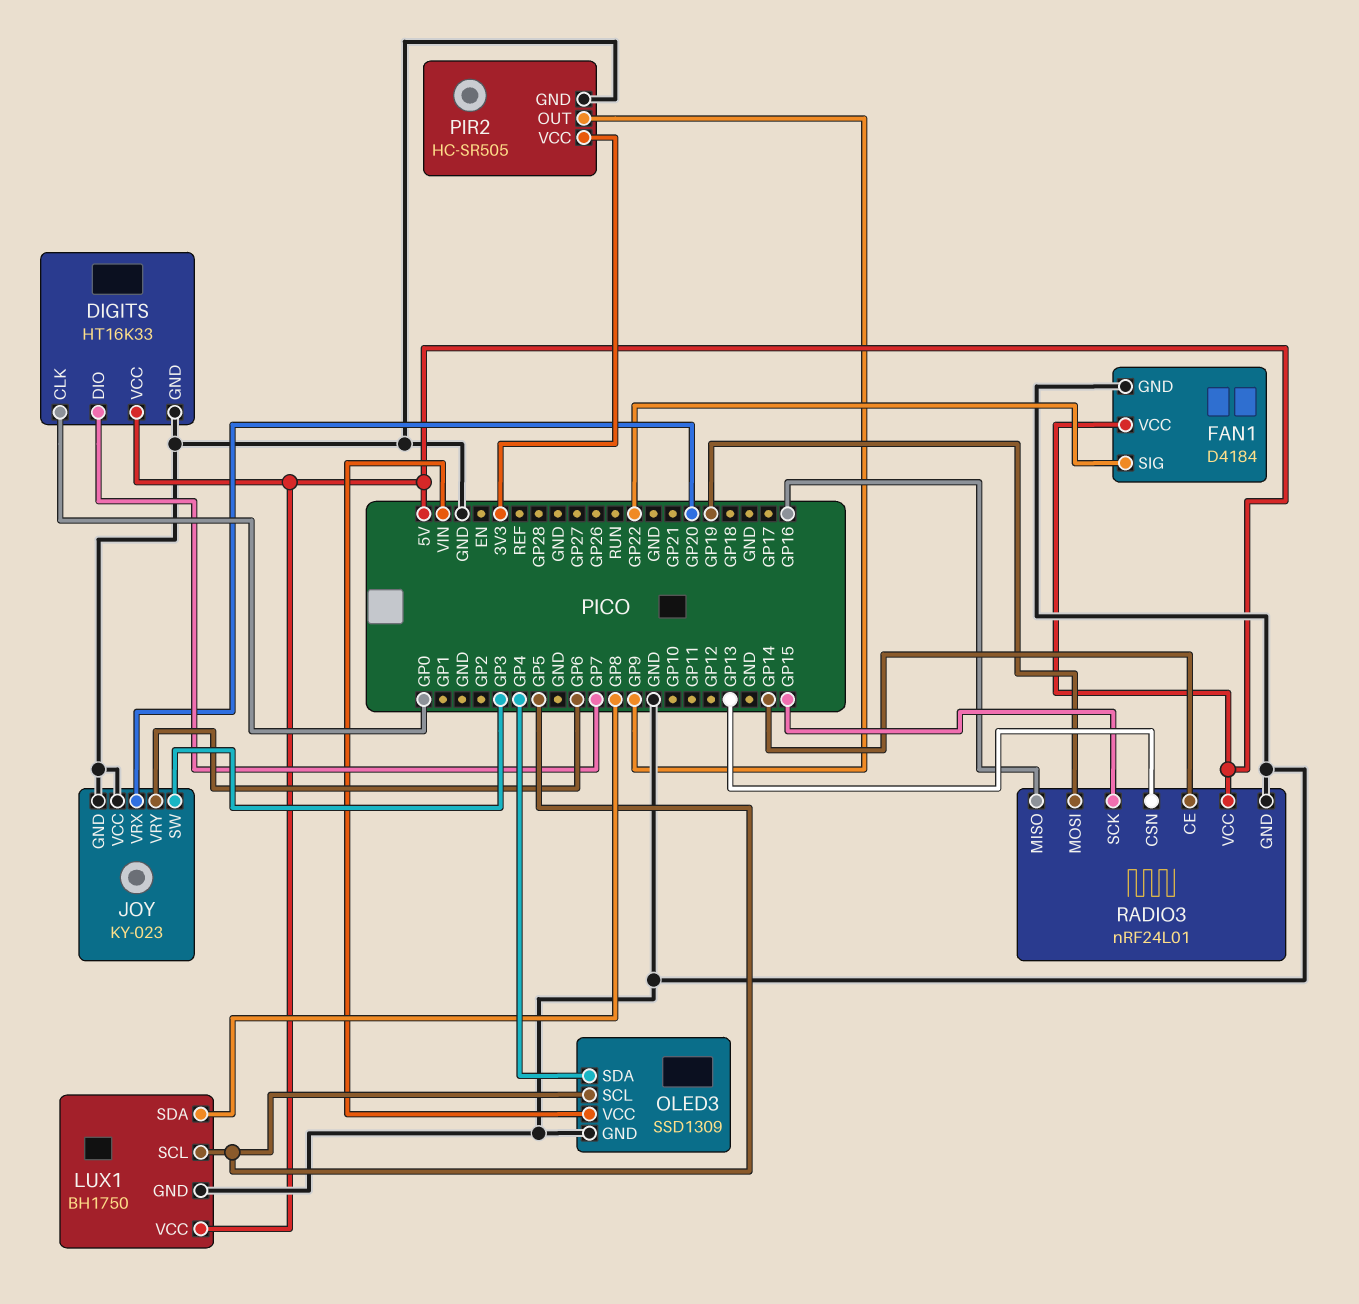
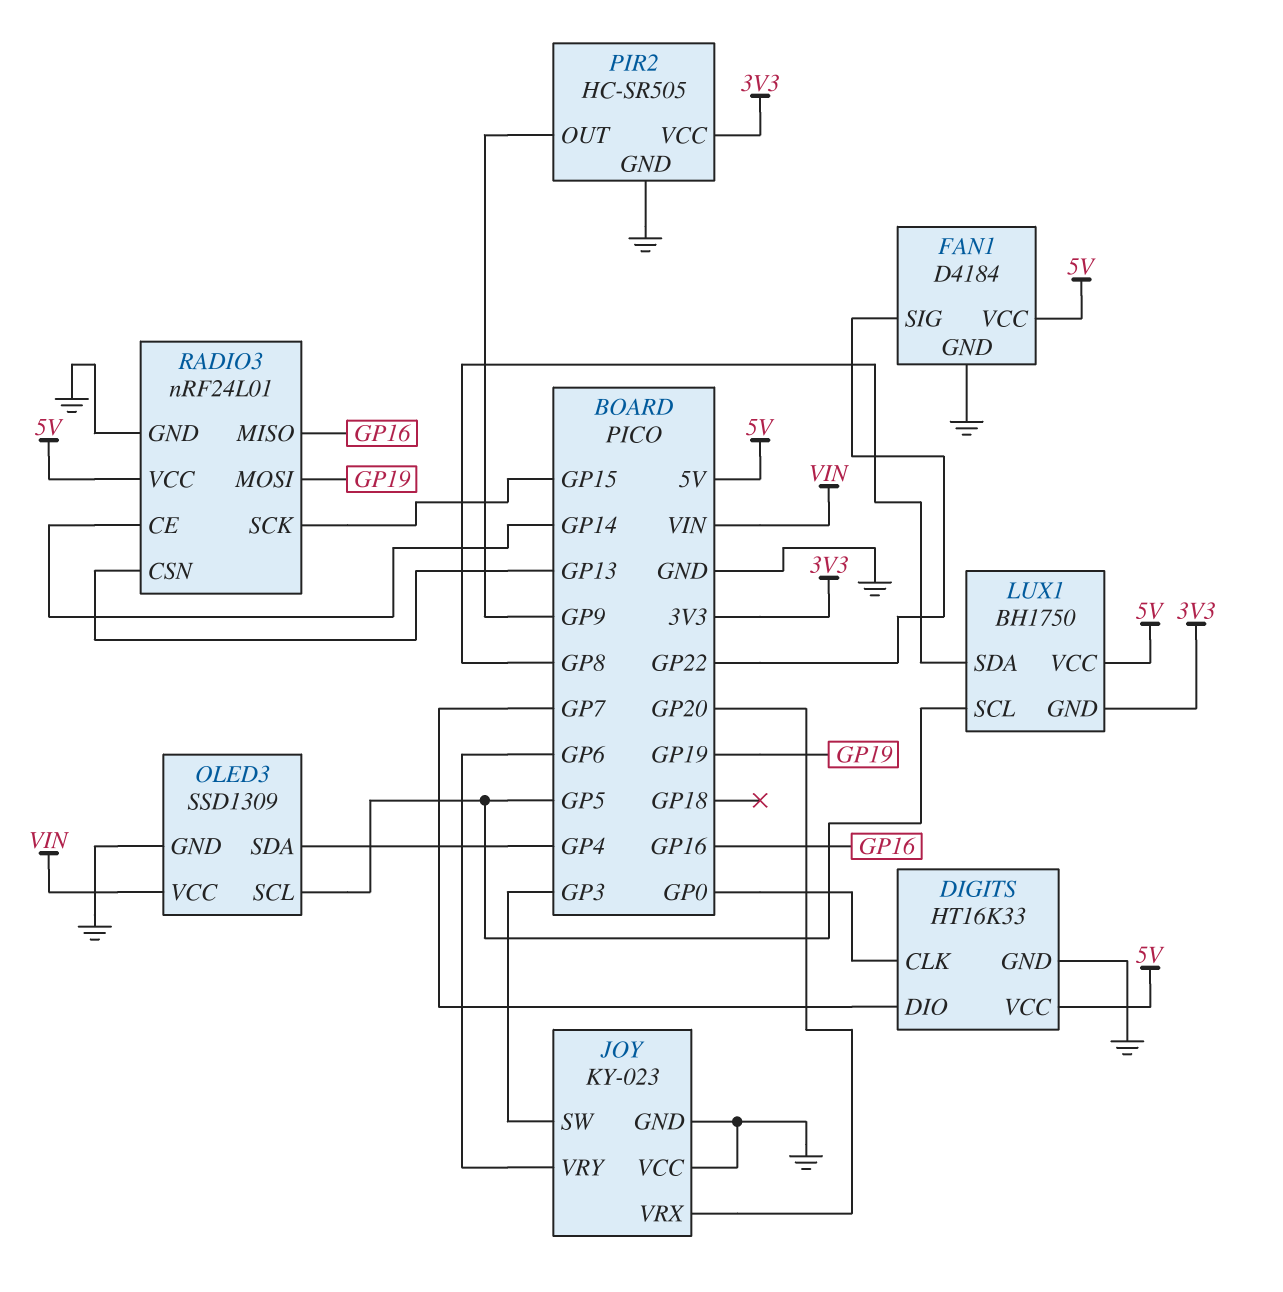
LUX1 pin GND: GND -> 3V3

